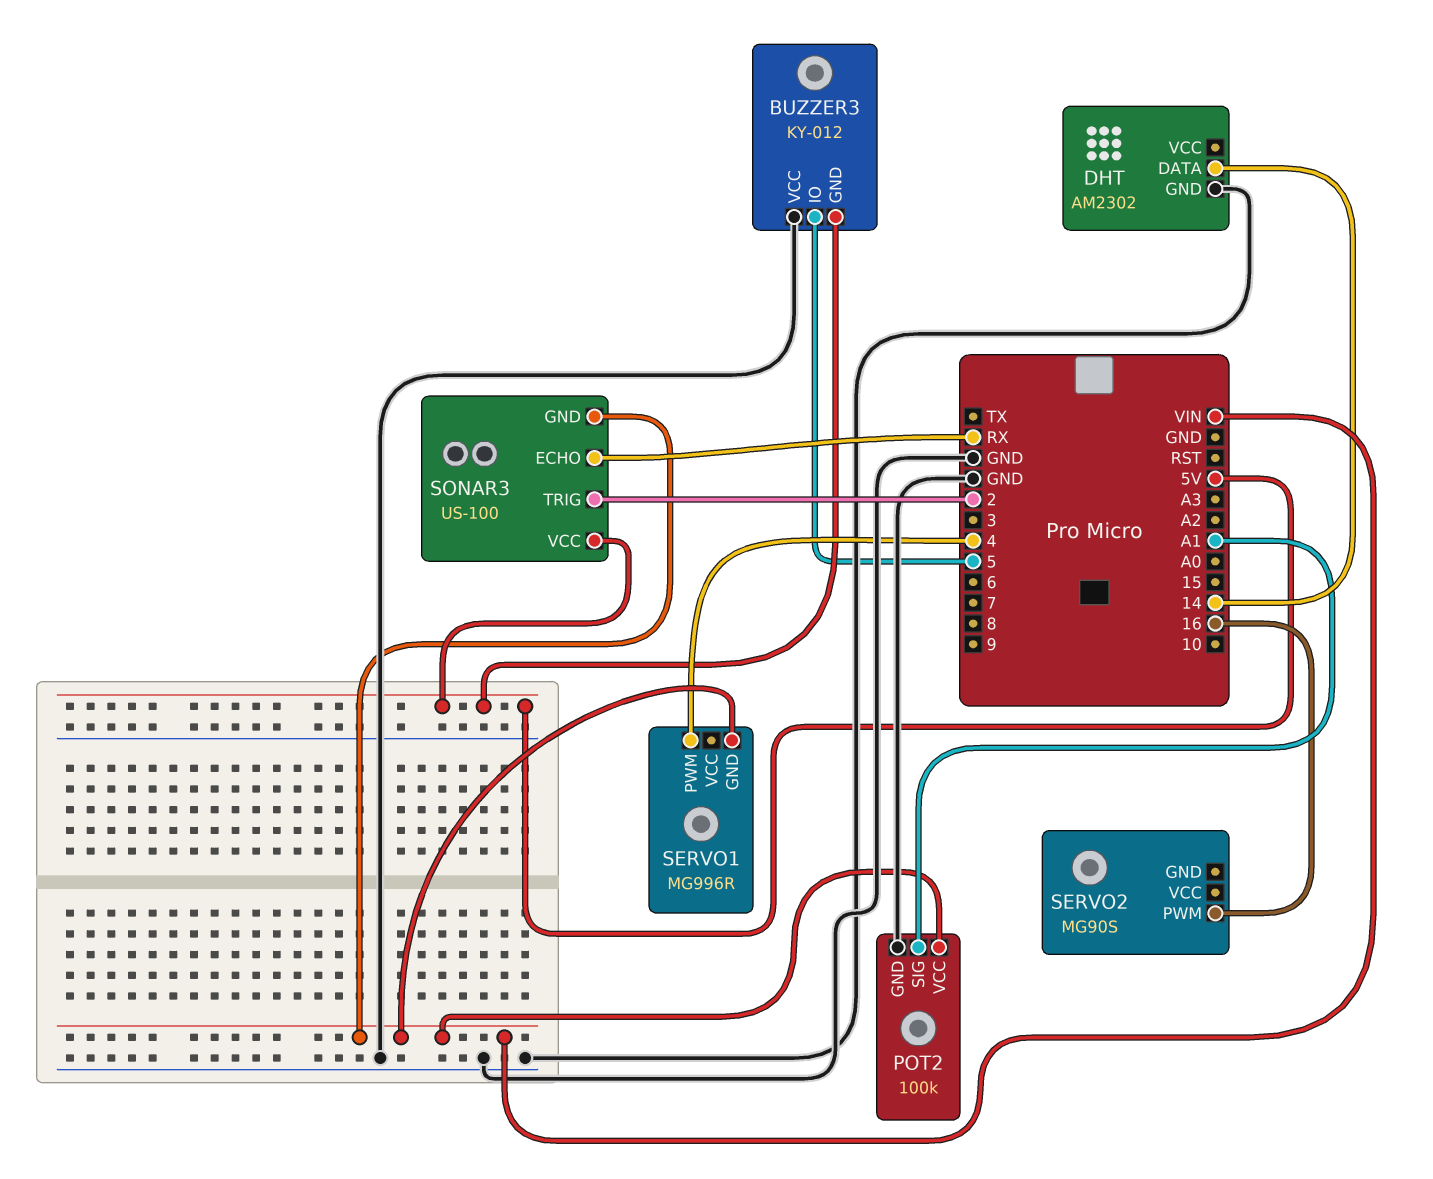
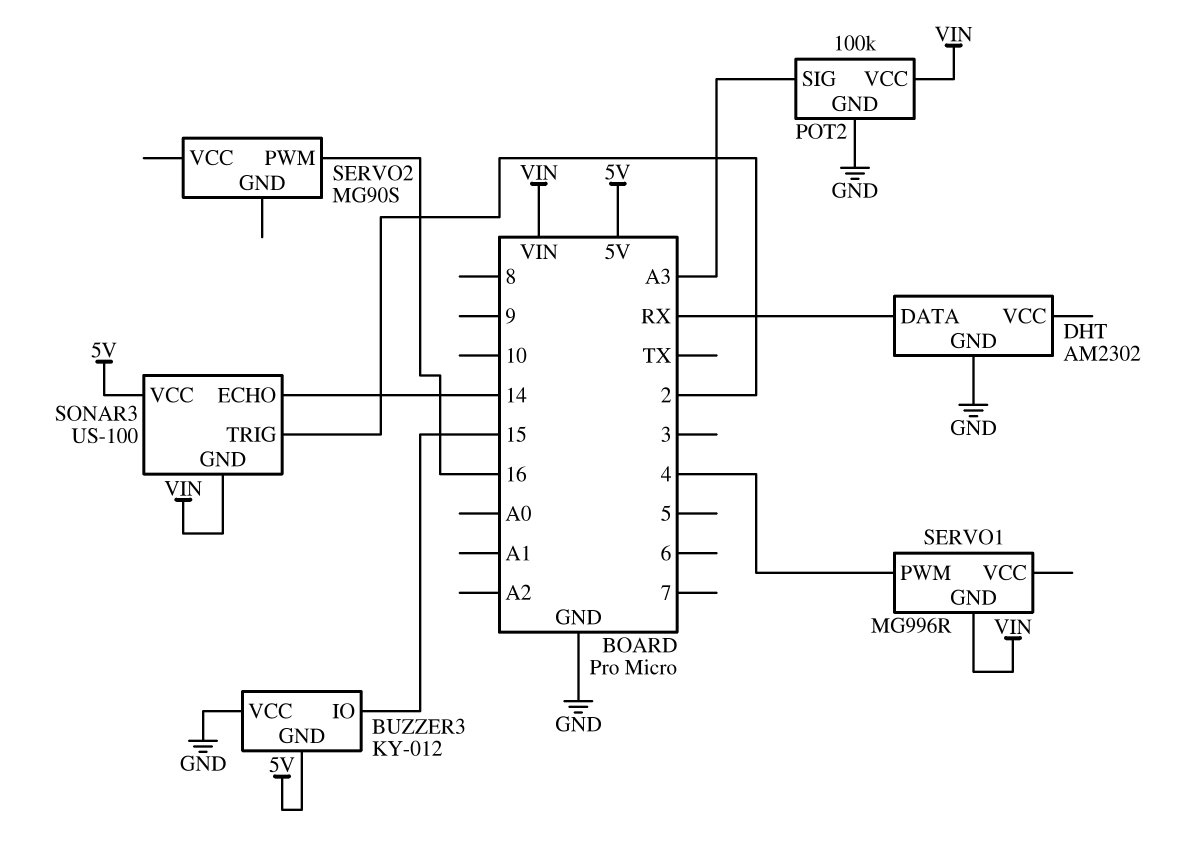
BUZZER3 pin IO: 5 -> 15
DHT pin DATA: 14 -> RX
POT2 pin SIG: A1 -> A3
SONAR3 pin ECHO: RX -> 14

